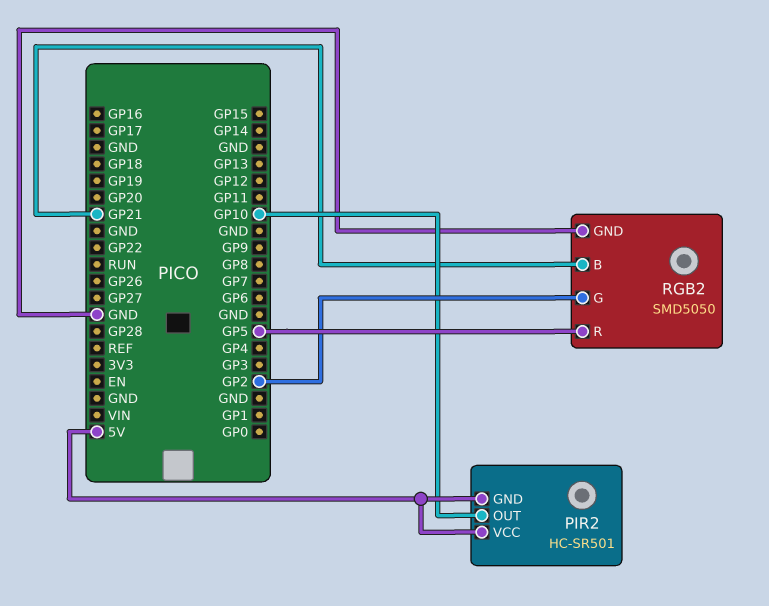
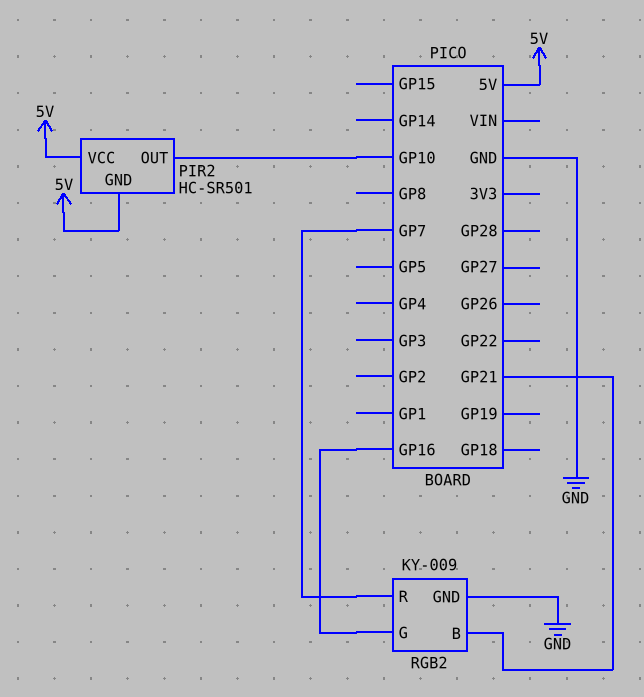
RGB2: SMD5050 -> KY-009
RGB2 pin G: GP2 -> GP16
RGB2 pin R: GP5 -> GP7

